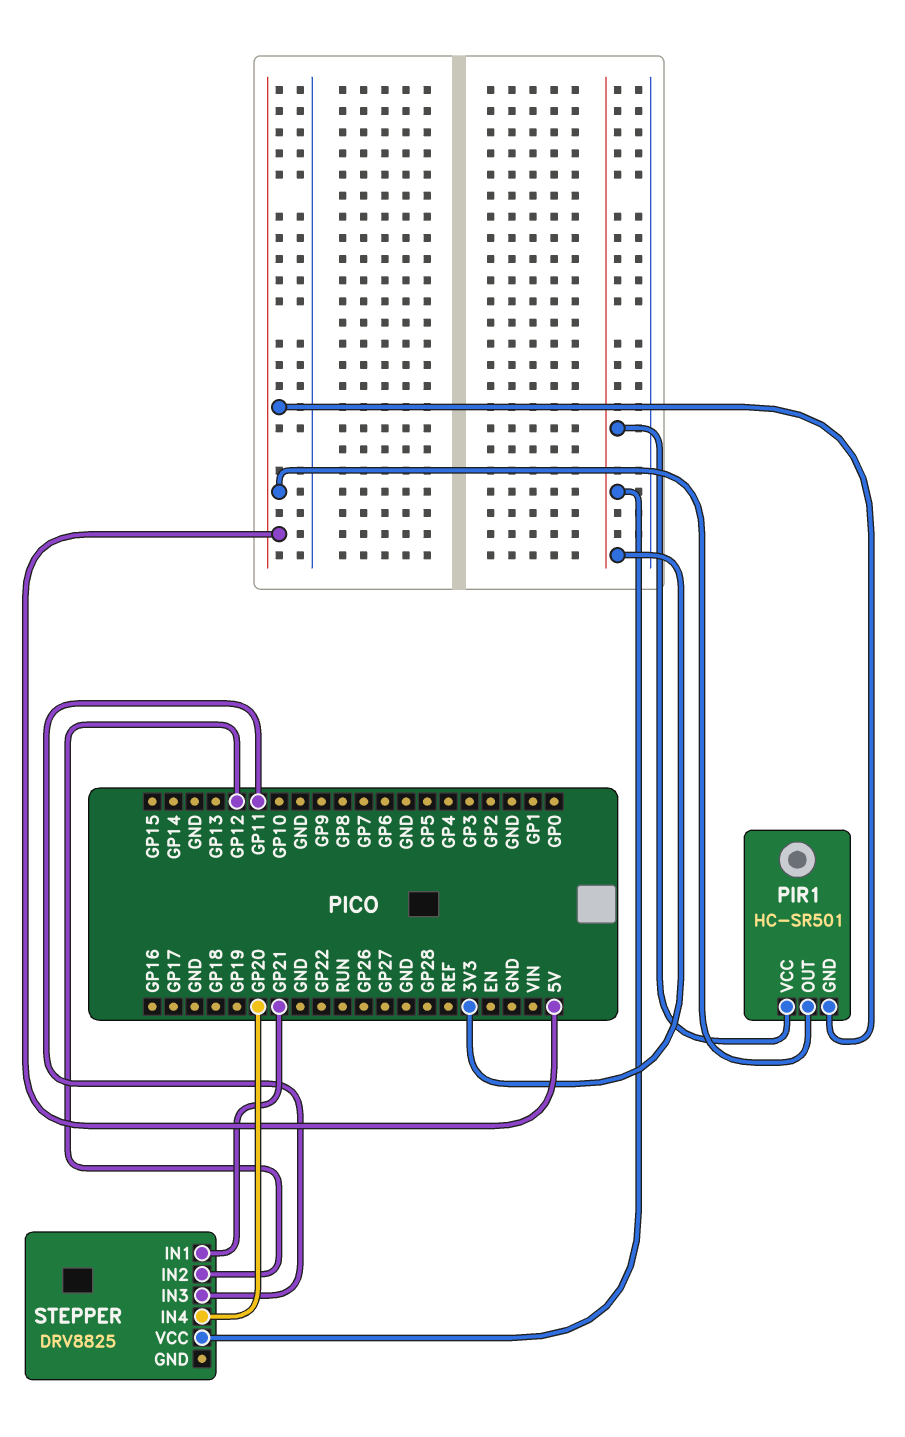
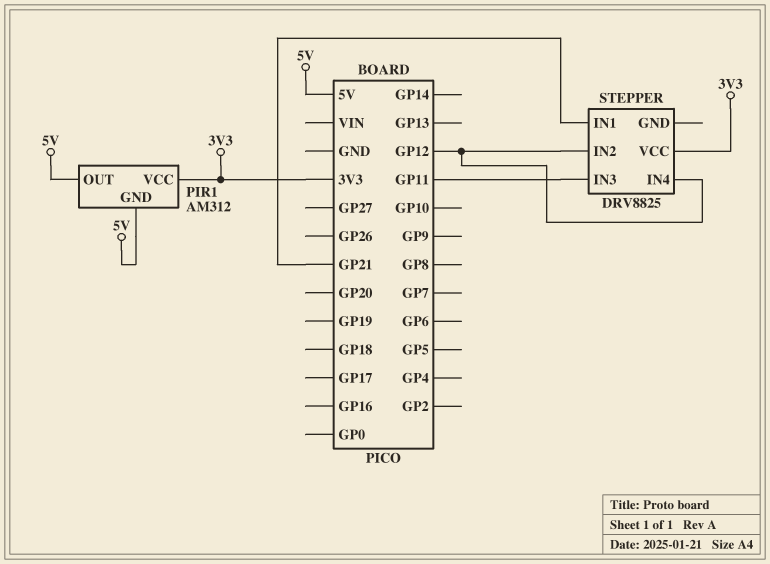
PIR1: HC-SR501 -> AM312
STEPPER pin IN4: GP20 -> GP12

